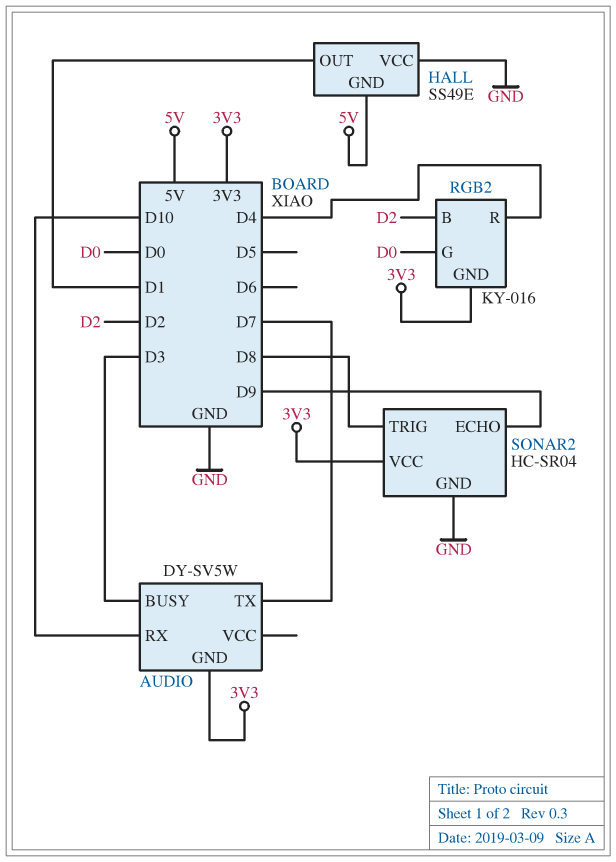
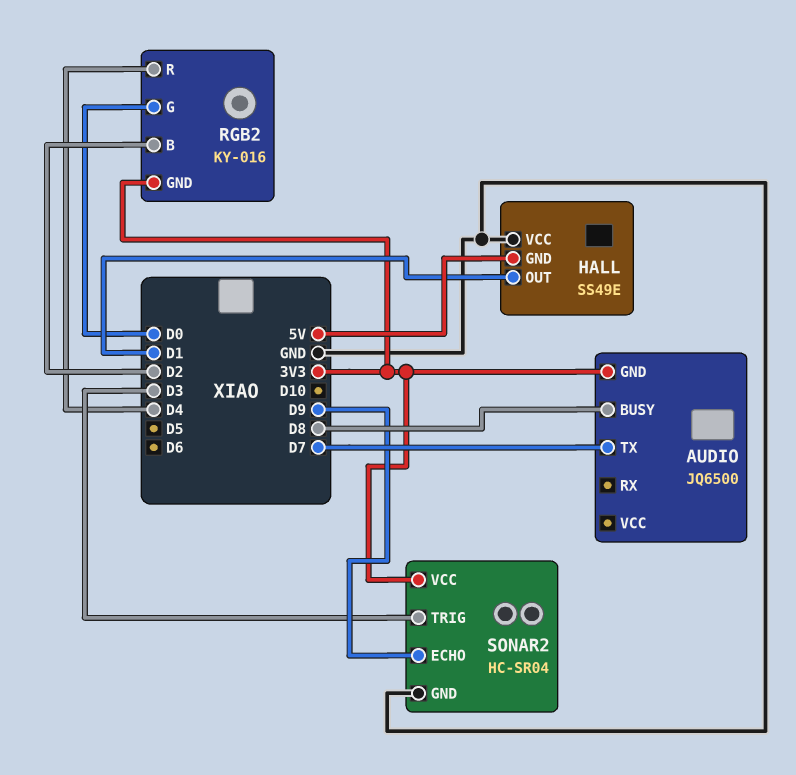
AUDIO: DY-SV5W -> JQ6500
AUDIO pin BUSY: D3 -> D8
AUDIO pin RX: D10 -> none
SONAR2 pin TRIG: D8 -> D3

